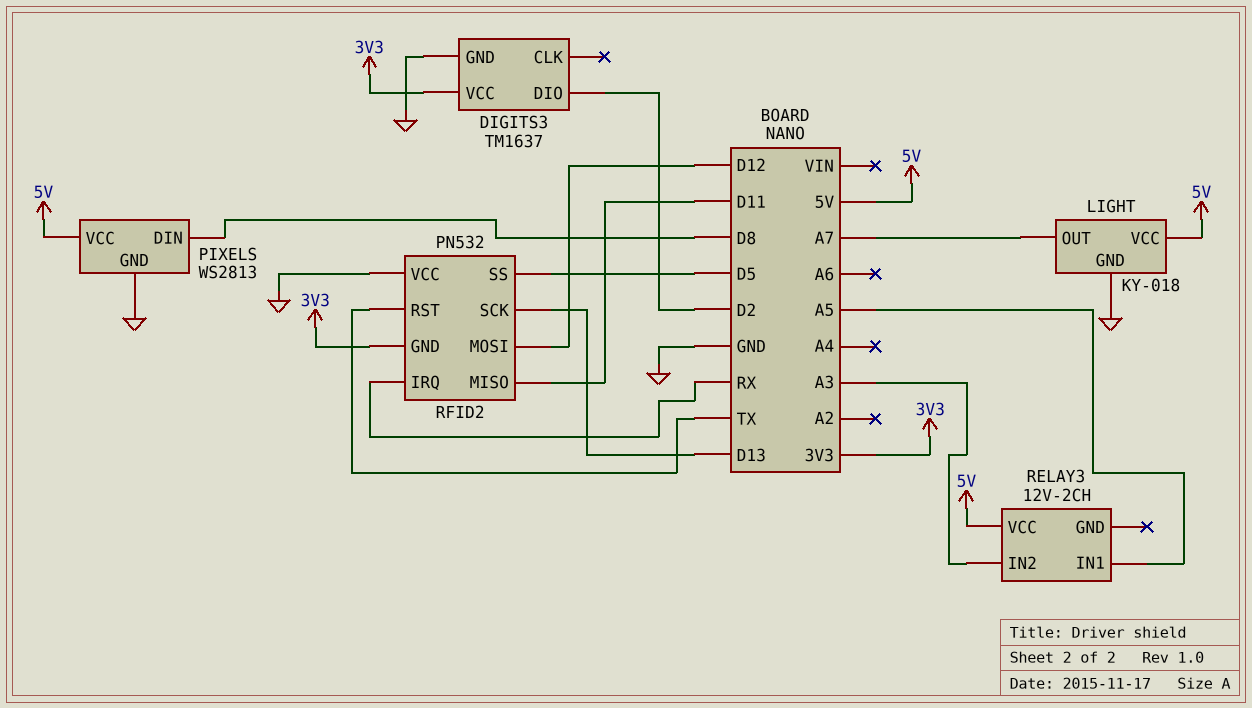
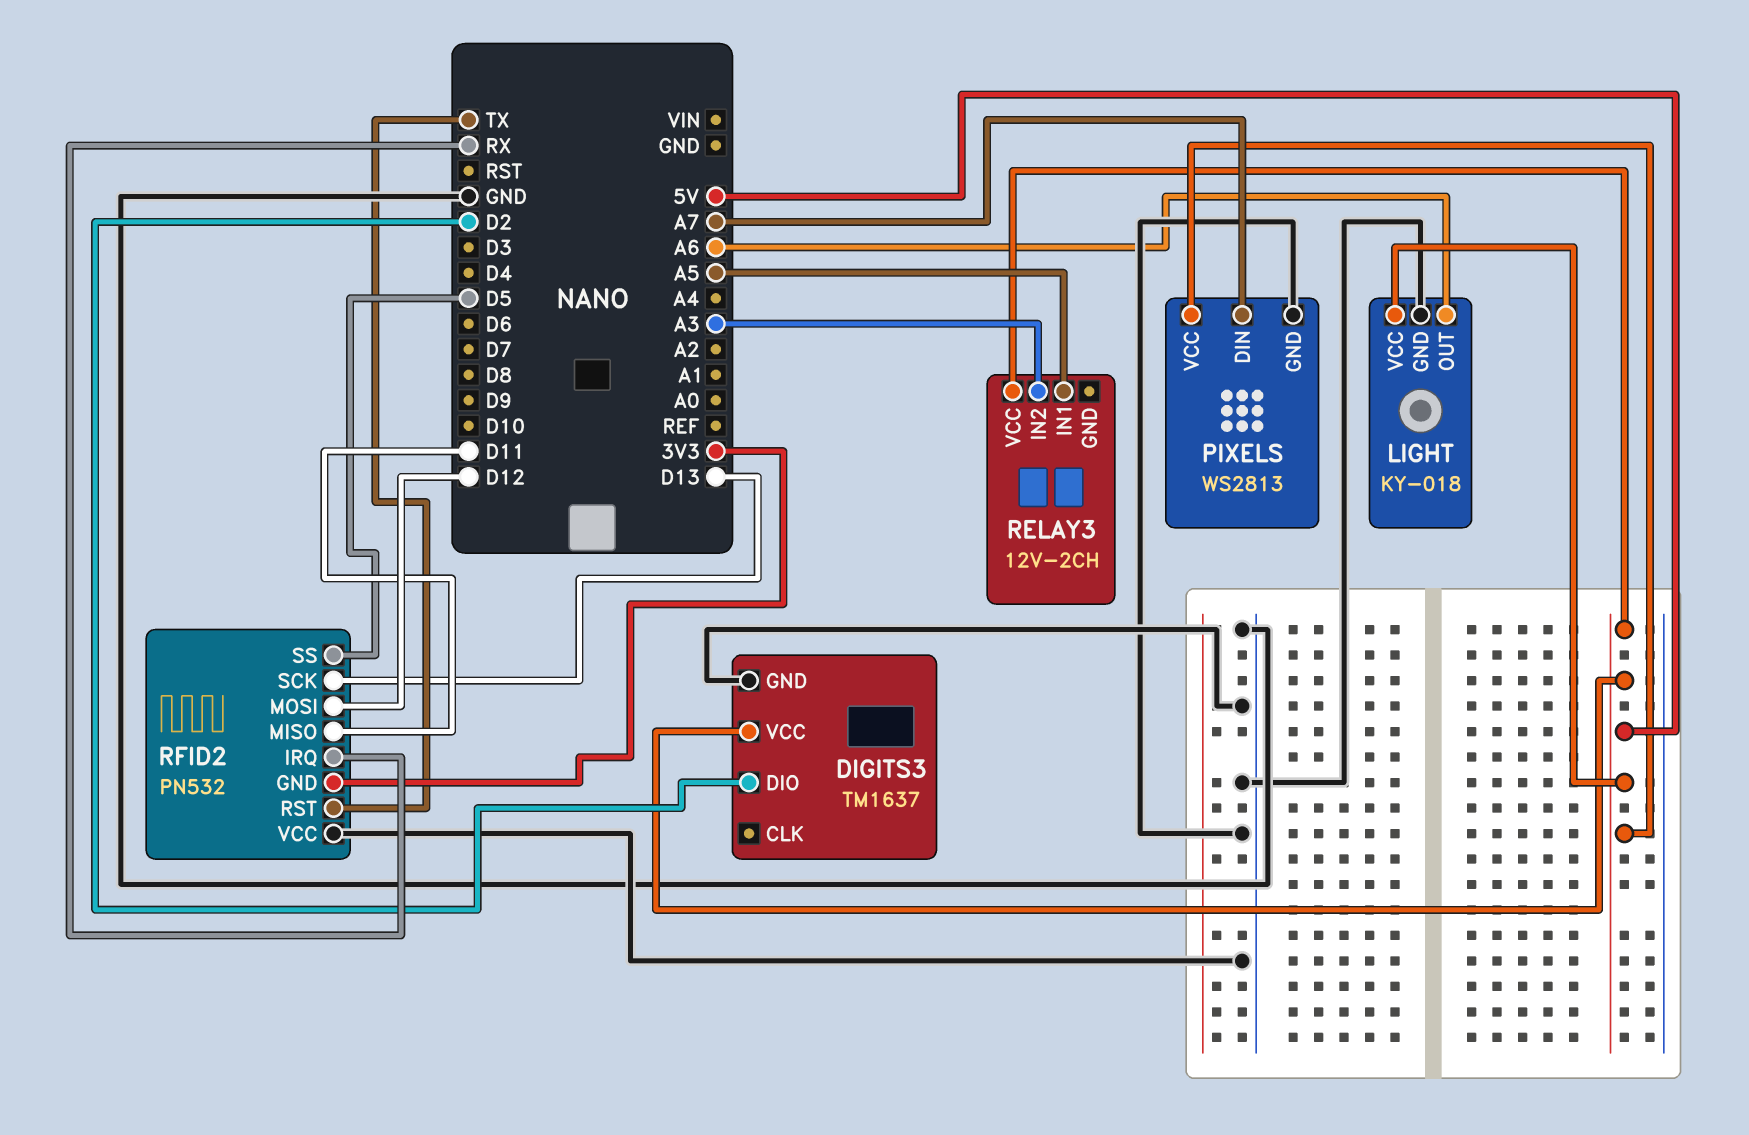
DIGITS3 pin VCC: 3V3 -> 5V
LIGHT pin OUT: A7 -> A6
PIXELS pin DIN: D8 -> A7

